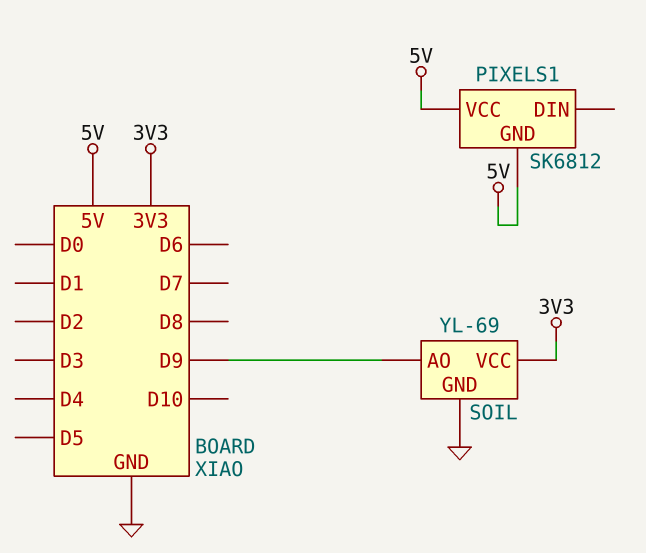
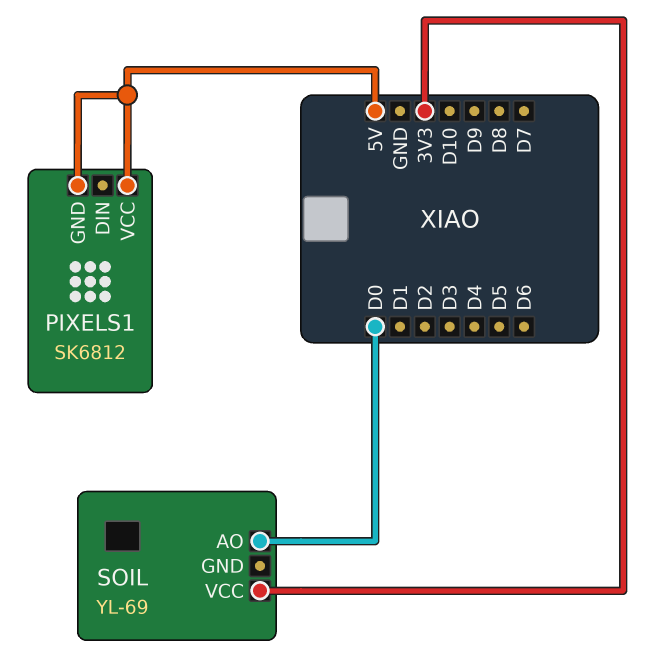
SOIL pin AO: D9 -> D0
SOIL pin GND: GND -> none

